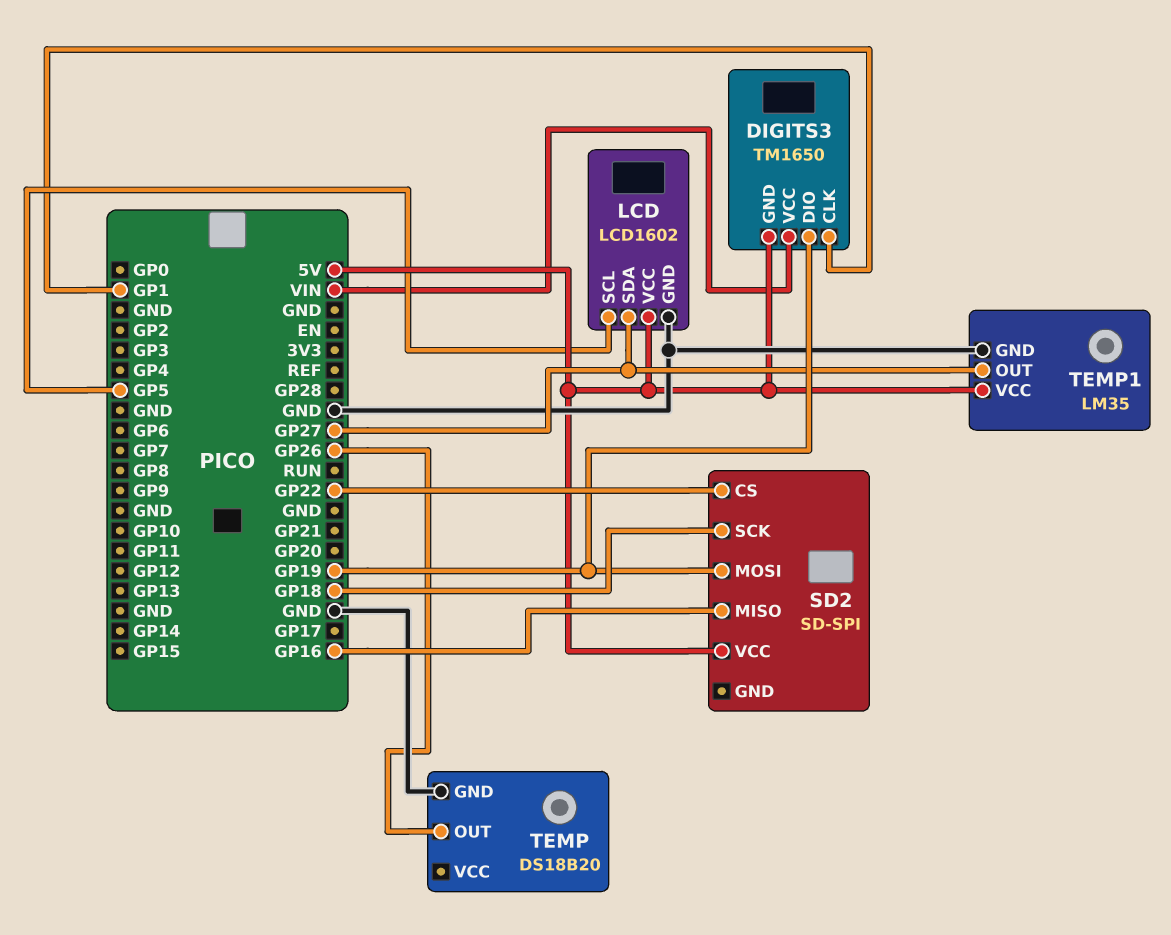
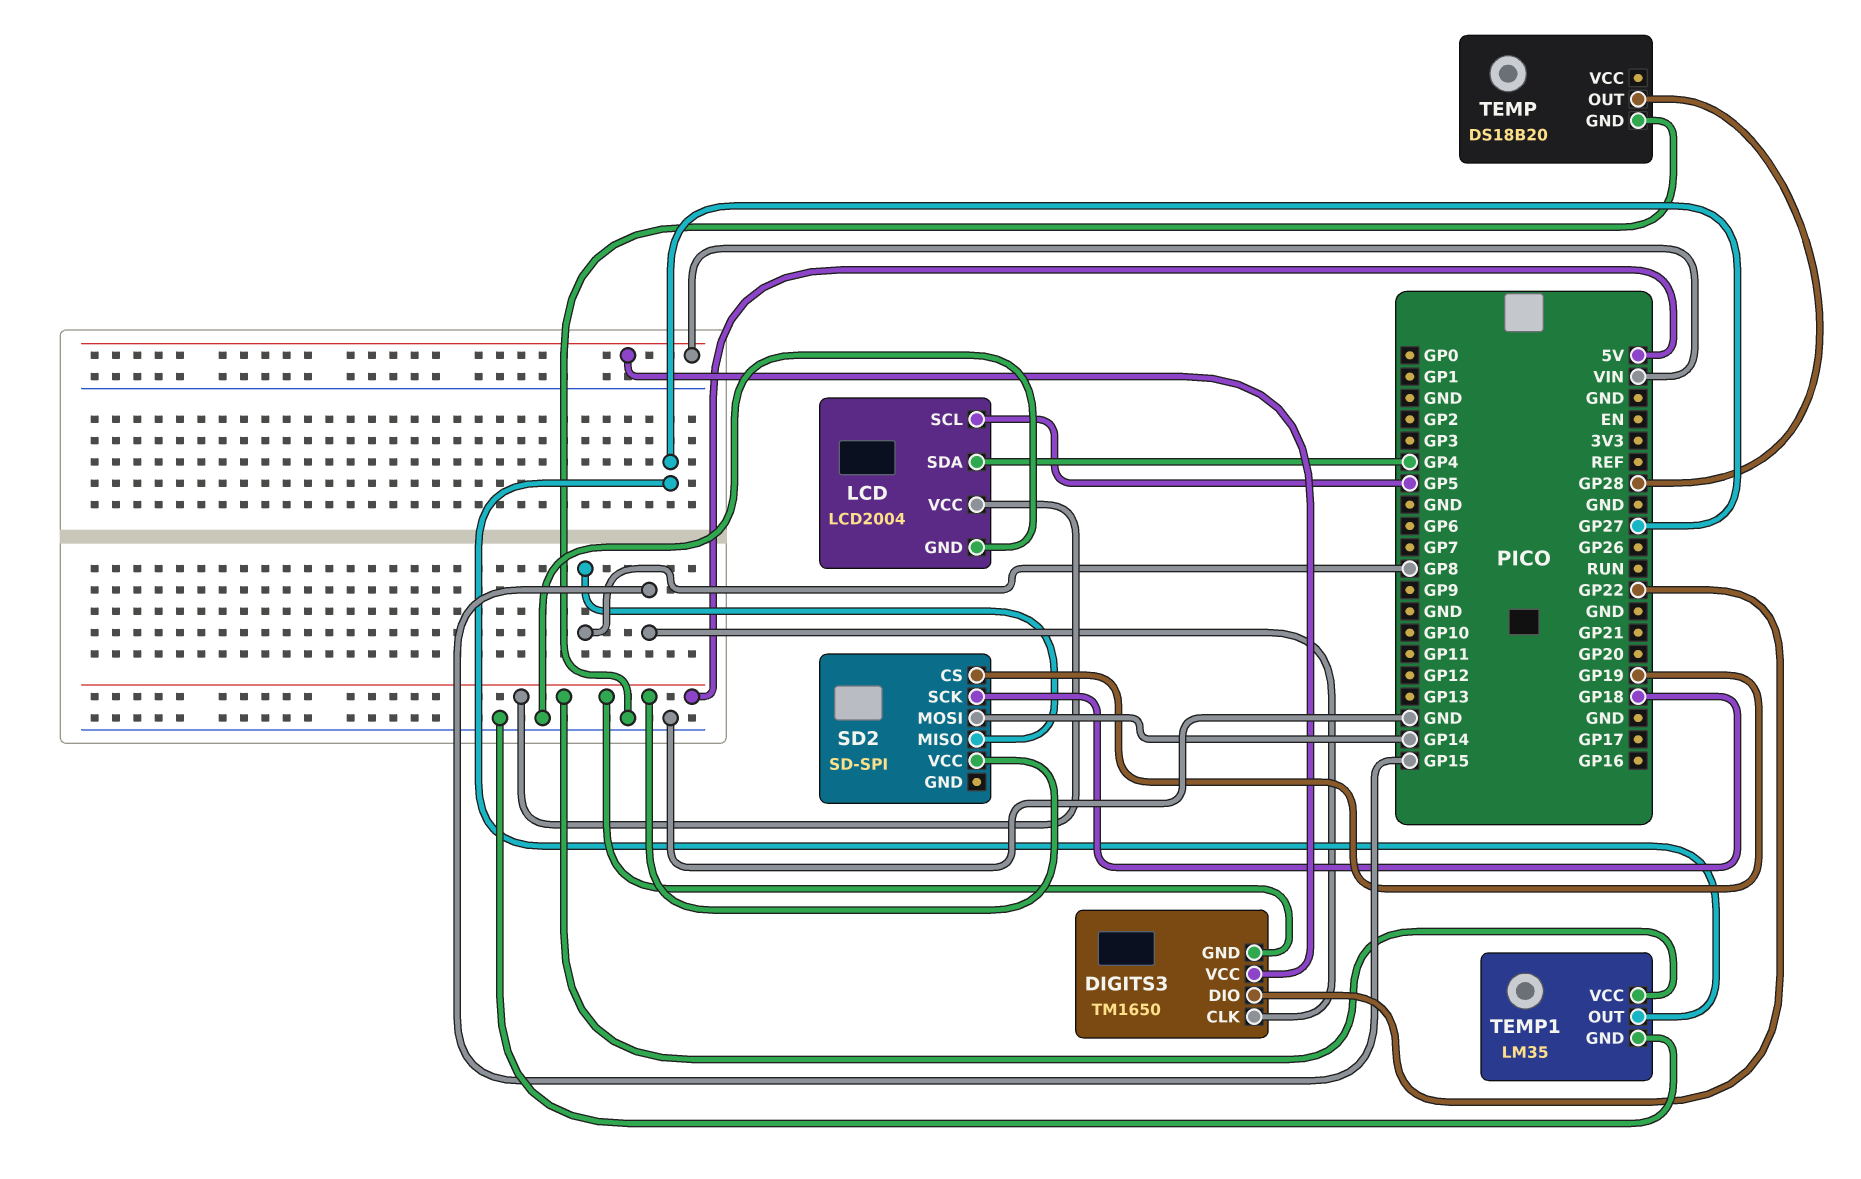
DIGITS3 pin CLK: GP1 -> GP15
DIGITS3 pin DIO: GP19 -> GP22
LCD: LCD1602 -> LCD2004
LCD pin SDA: GP27 -> GP4
SD2 pin CS: GP22 -> GP19
SD2 pin MISO: GP16 -> GP8
SD2 pin MOSI: GP19 -> GP14
TEMP pin OUT: GP26 -> GP28

